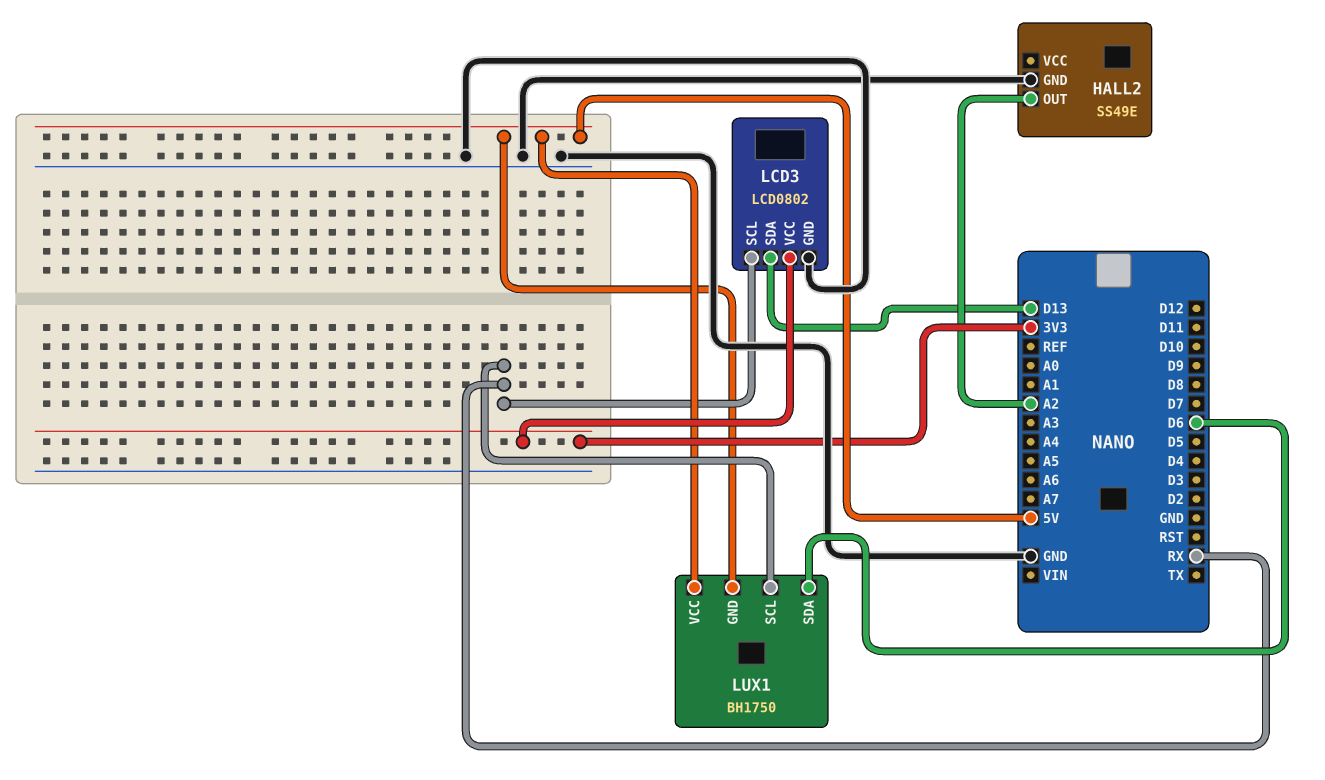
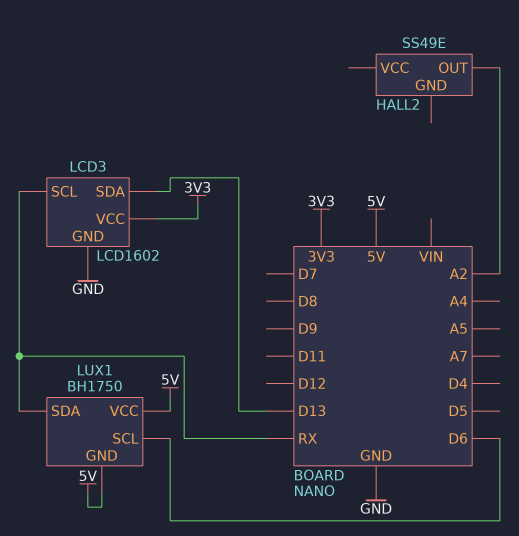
HALL2 pin GND: GND -> none
LCD3: LCD0802 -> LCD1602
LUX1 pin SCL: RX -> D6
LUX1 pin SDA: D6 -> RX

